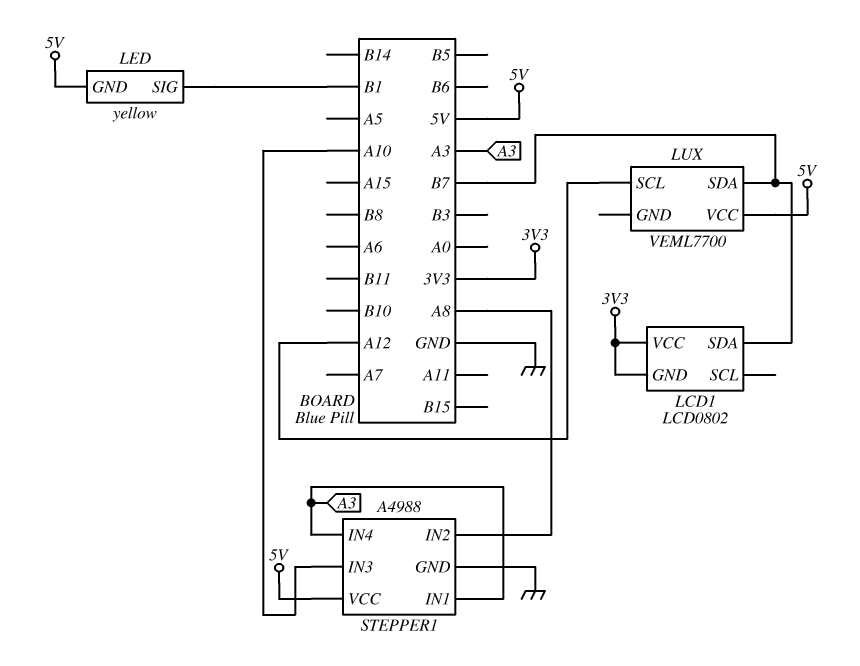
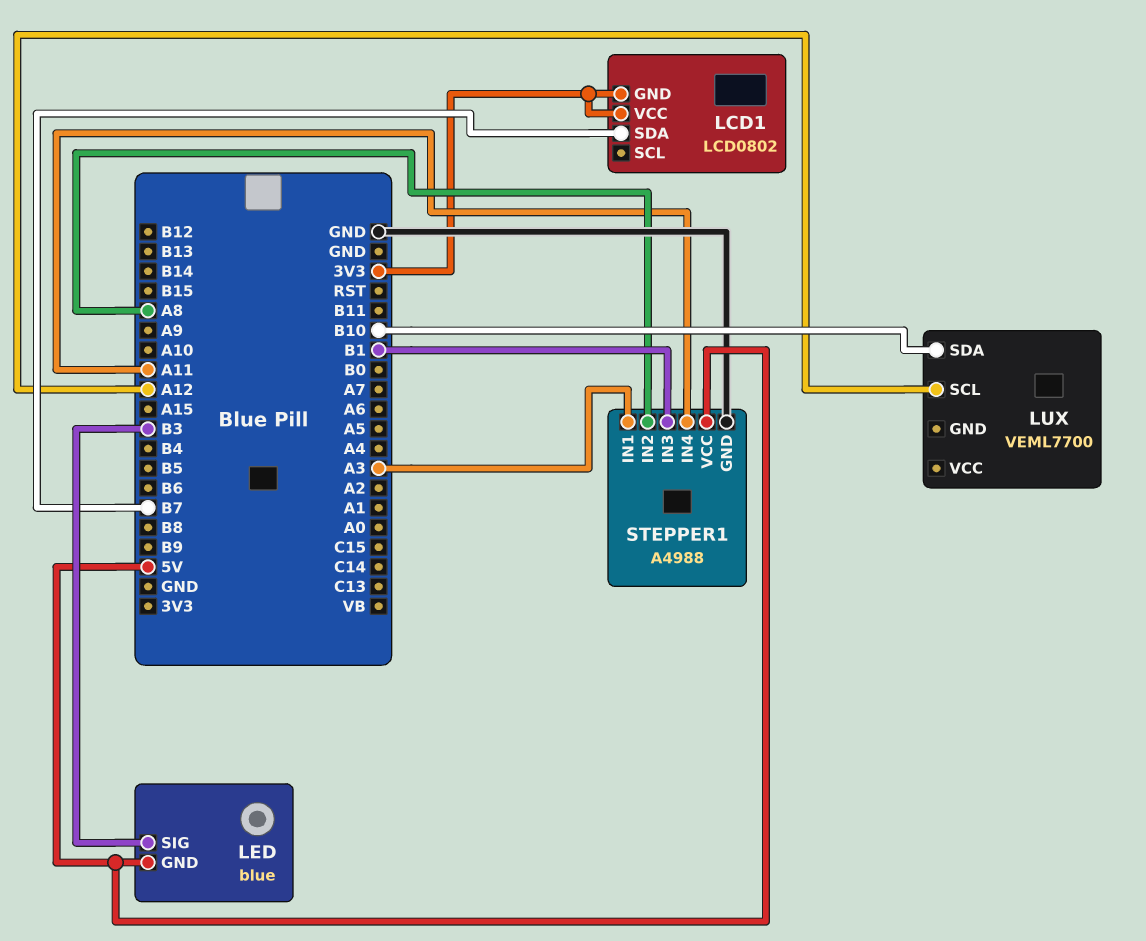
LED: yellow -> blue
LED pin SIG: B1 -> B3
LUX pin SDA: B7 -> B10
LUX pin VCC: 5V -> none
STEPPER1 pin IN3: A10 -> B1
STEPPER1 pin IN4: A3 -> A11

